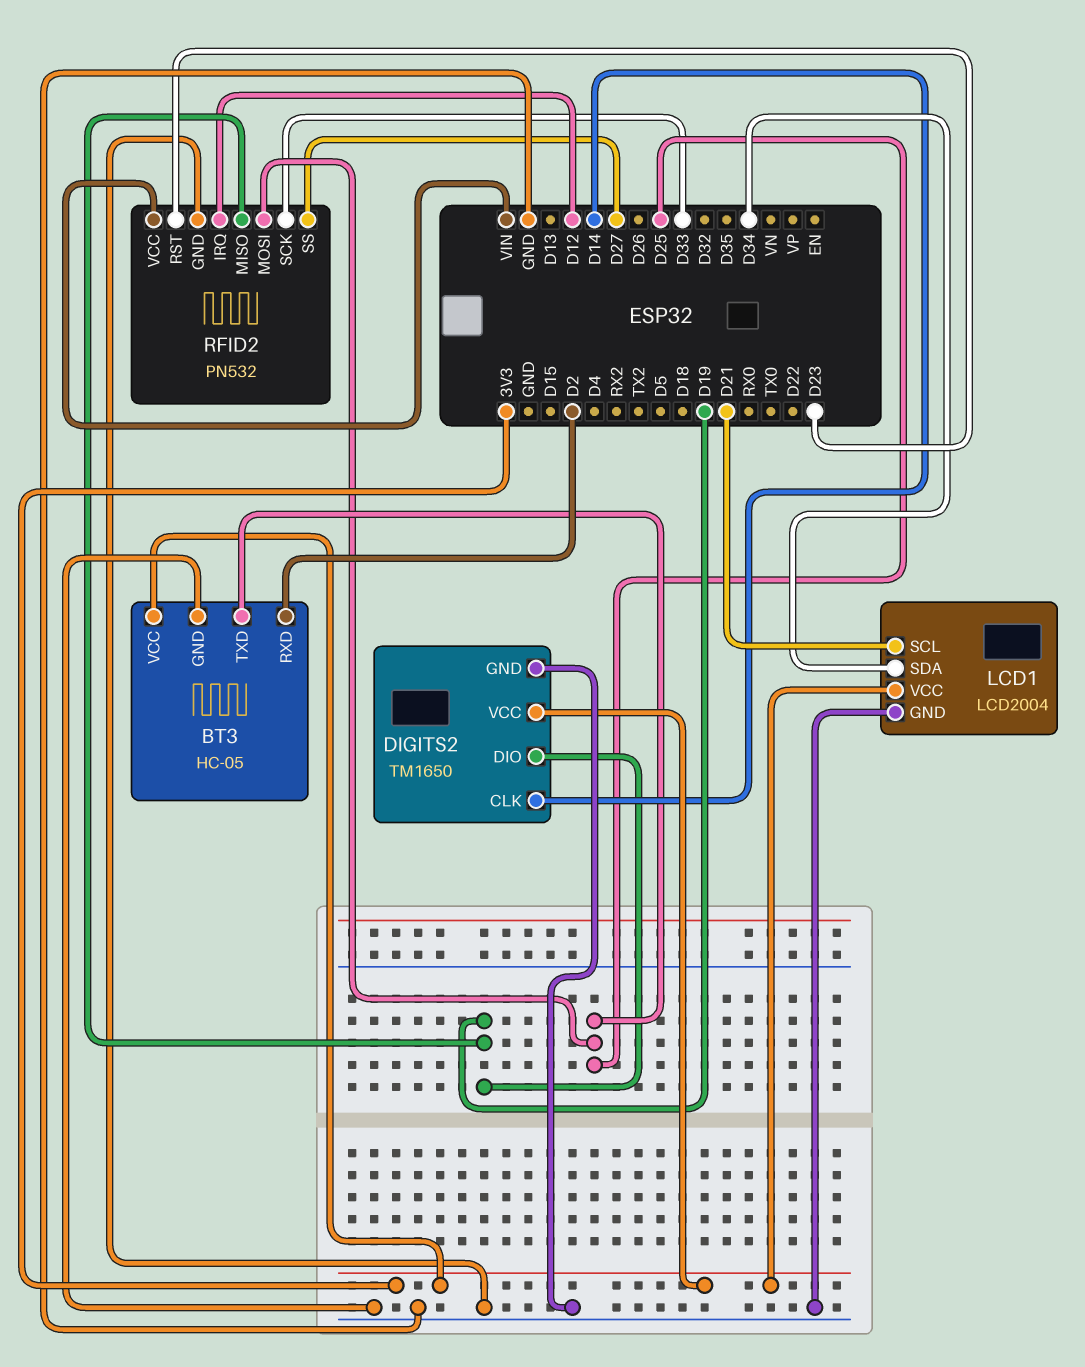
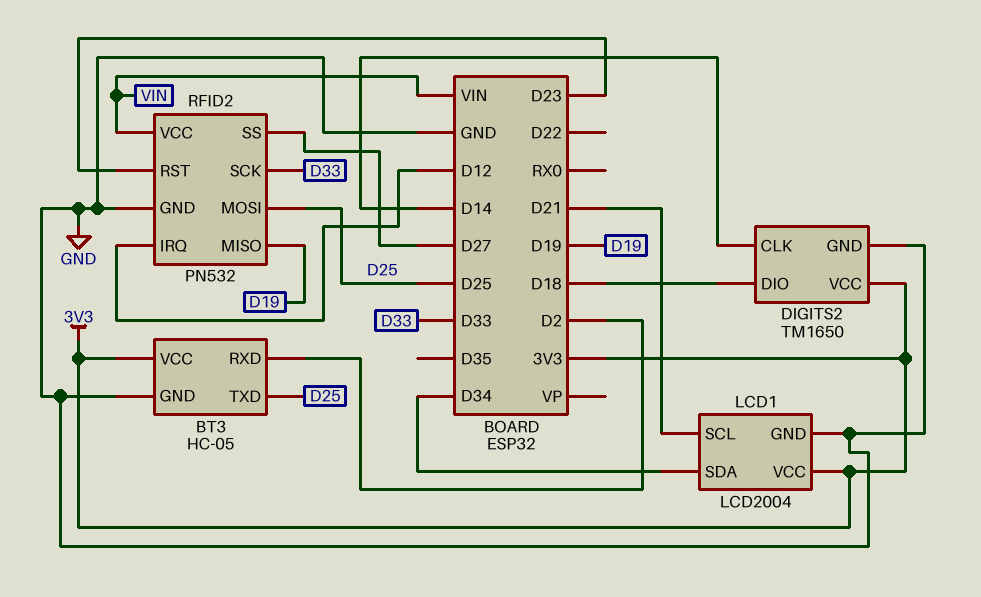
DIGITS2 pin DIO: D19 -> D18

